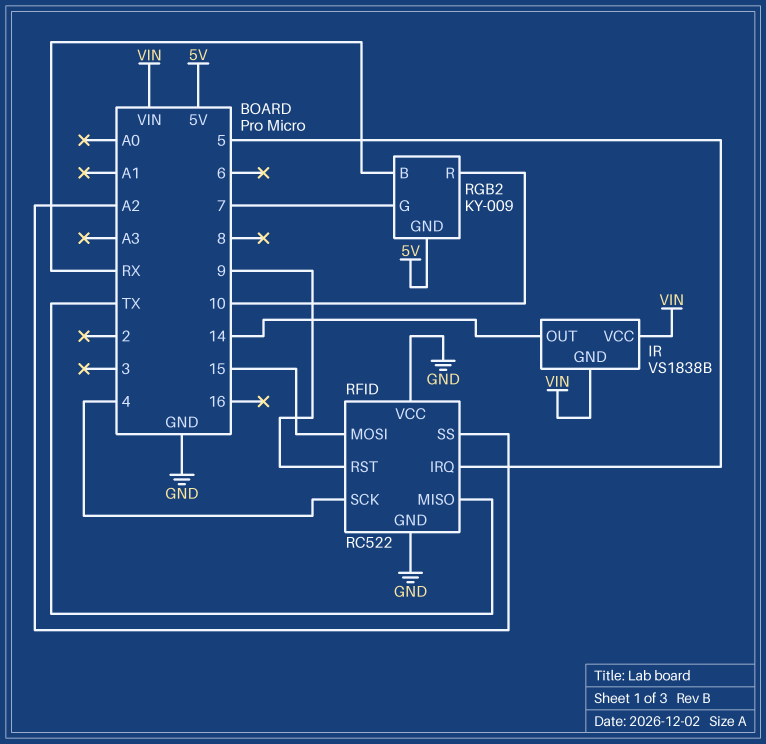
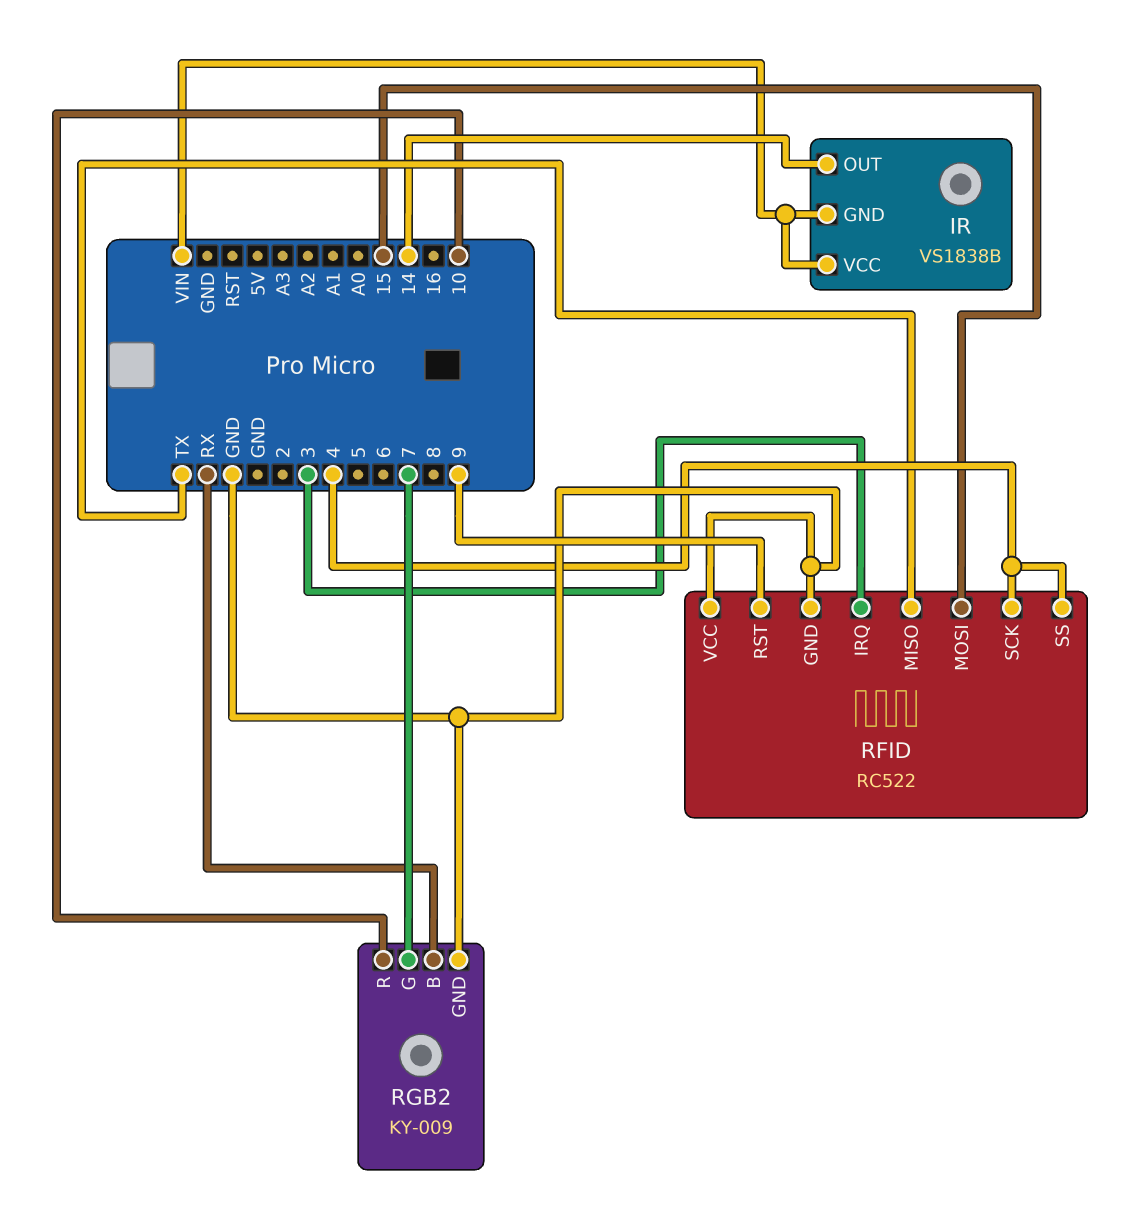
RFID pin IRQ: 5 -> 3
RFID pin SS: A2 -> 4
RGB2 pin GND: 5V -> GND

